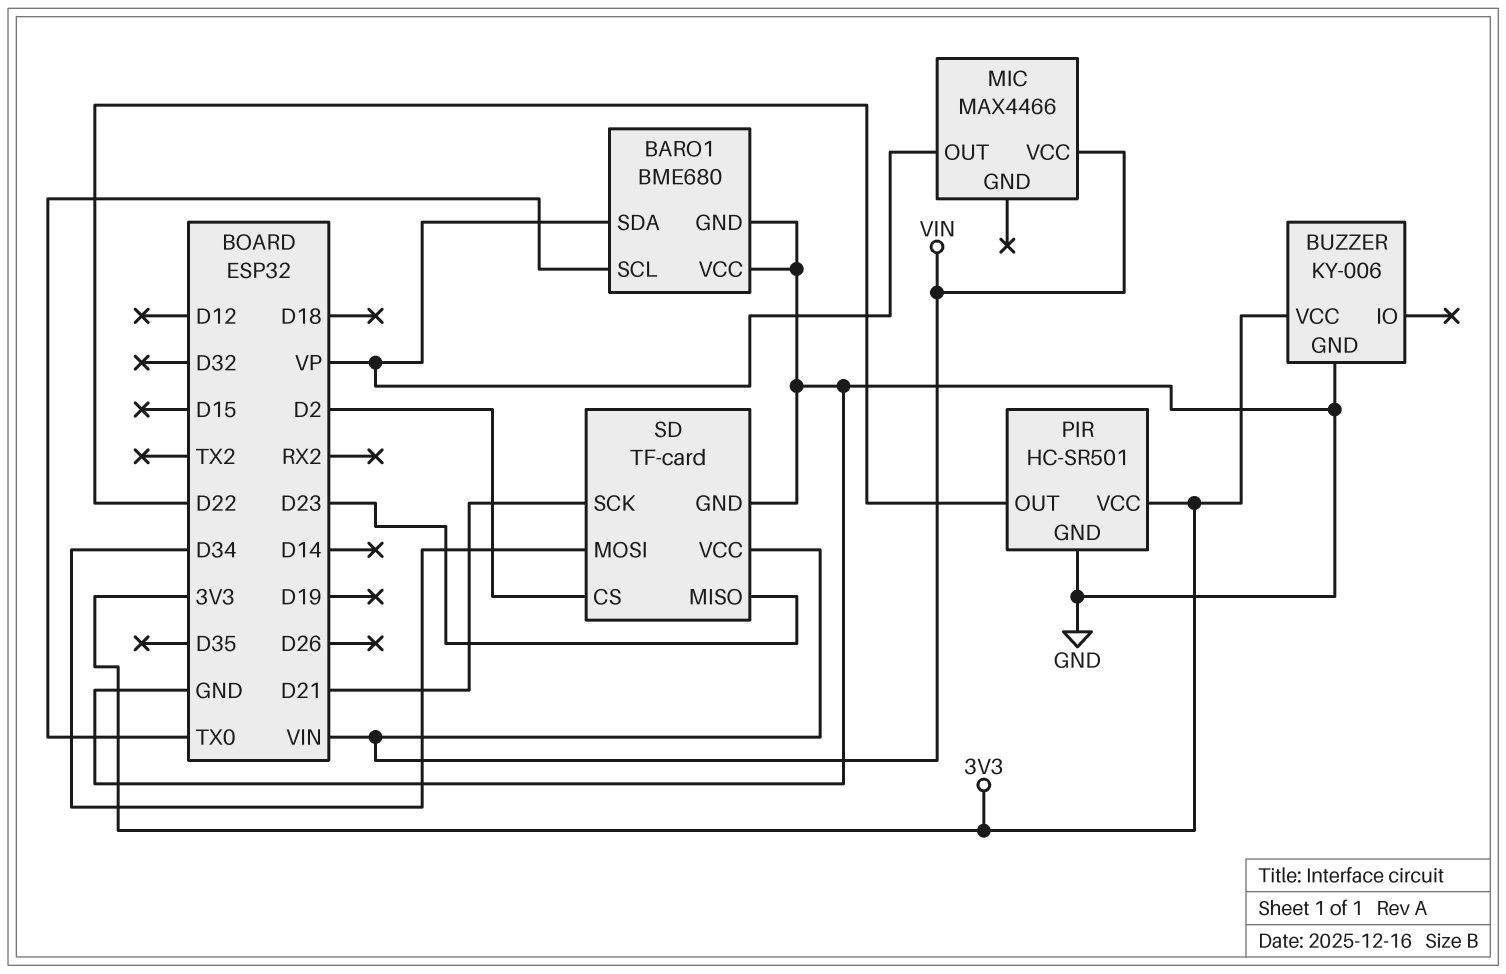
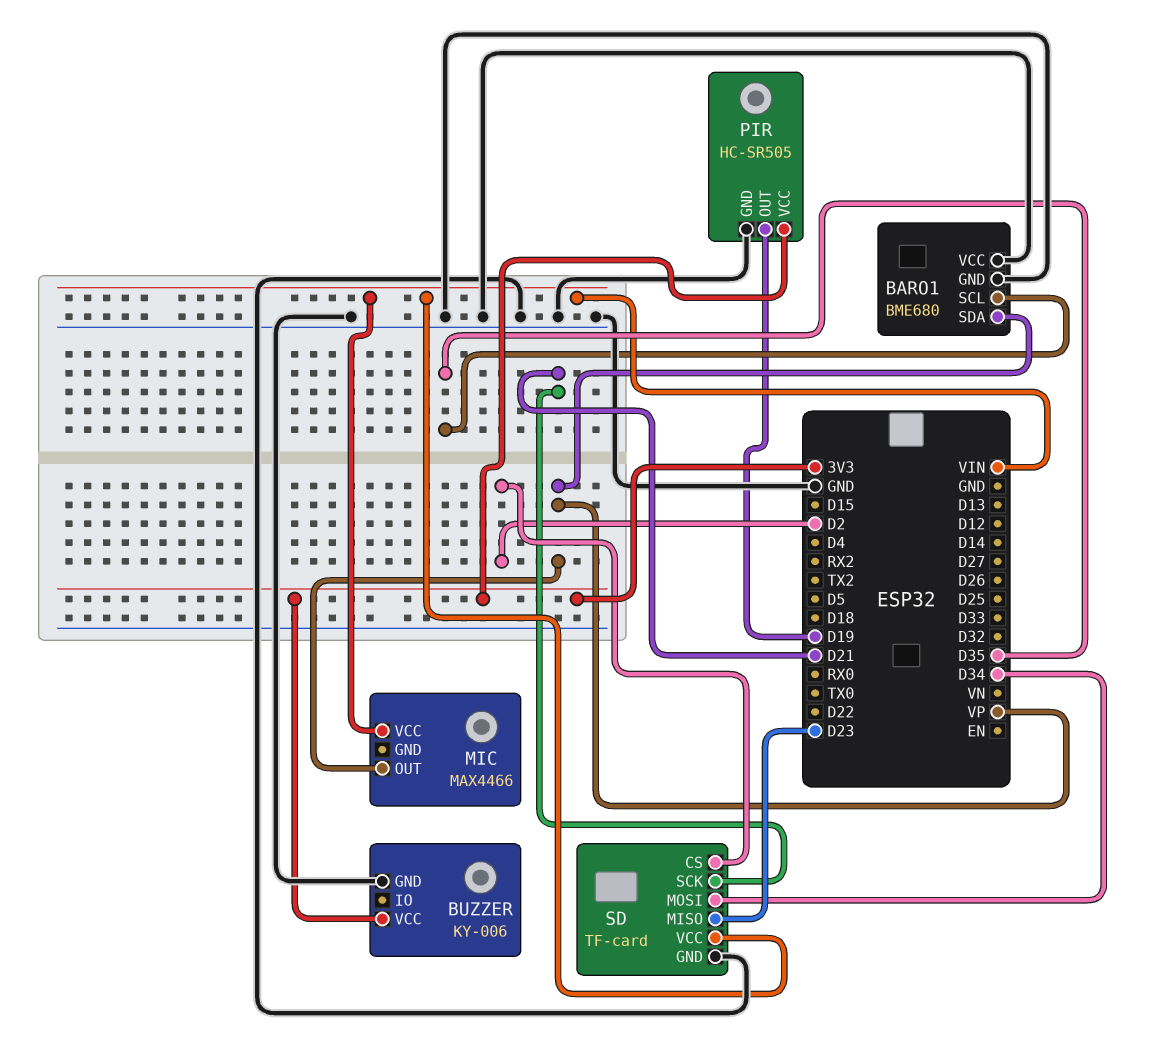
BARO1 pin SCL: TX0 -> D35
PIR: HC-SR501 -> HC-SR505
PIR pin OUT: D22 -> D19

